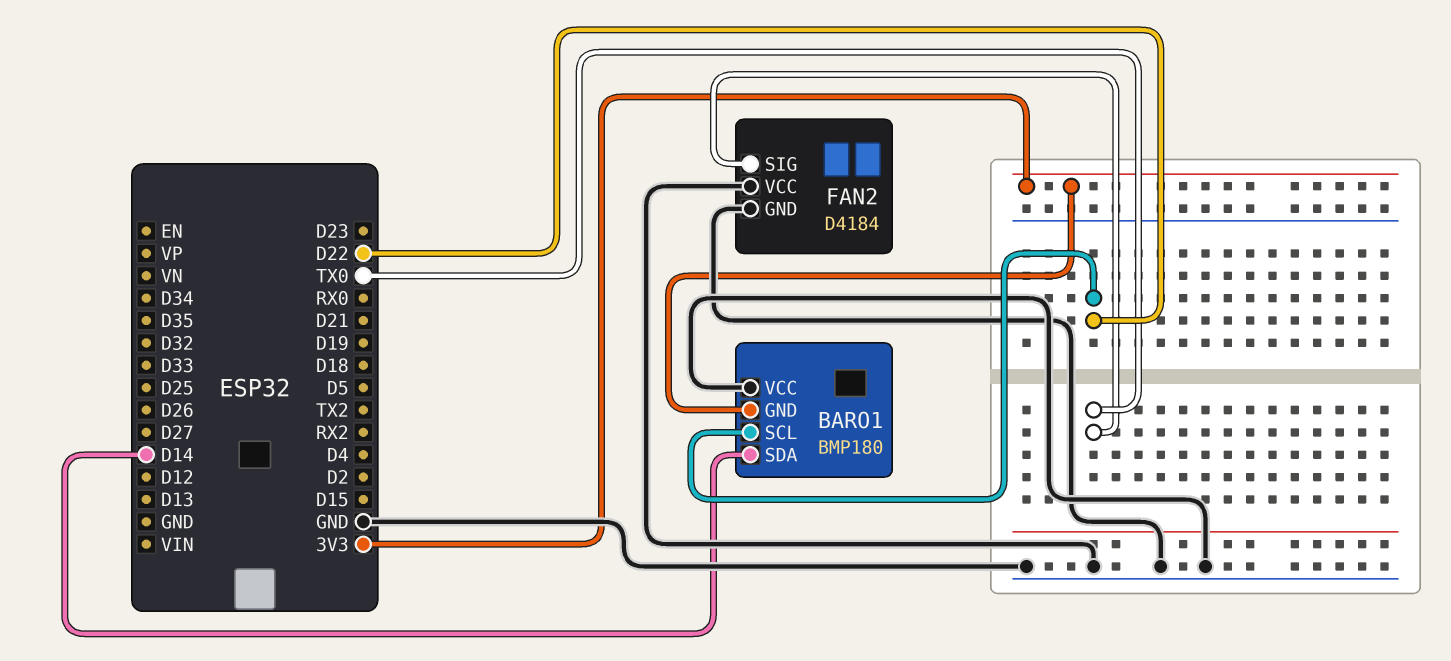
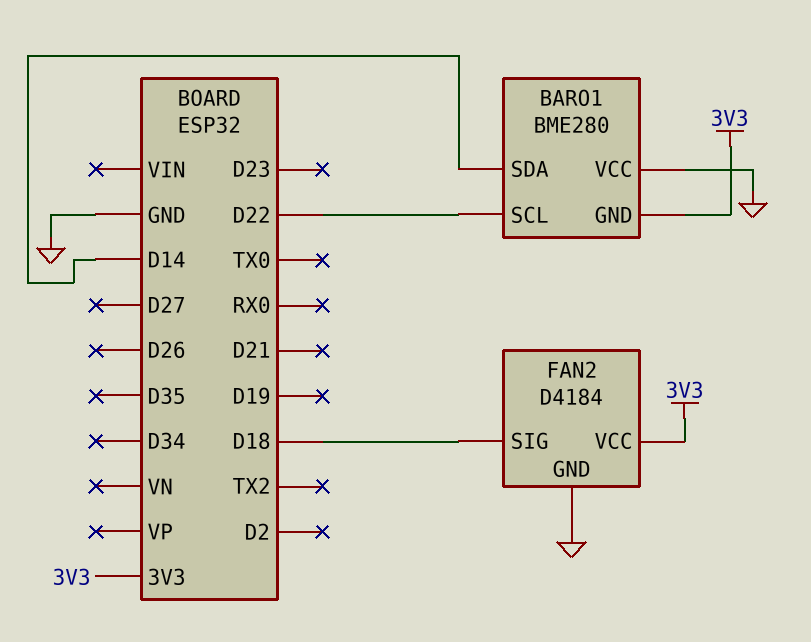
BARO1: BMP180 -> BME280
FAN2 pin SIG: TX0 -> D18
FAN2 pin VCC: GND -> 3V3

